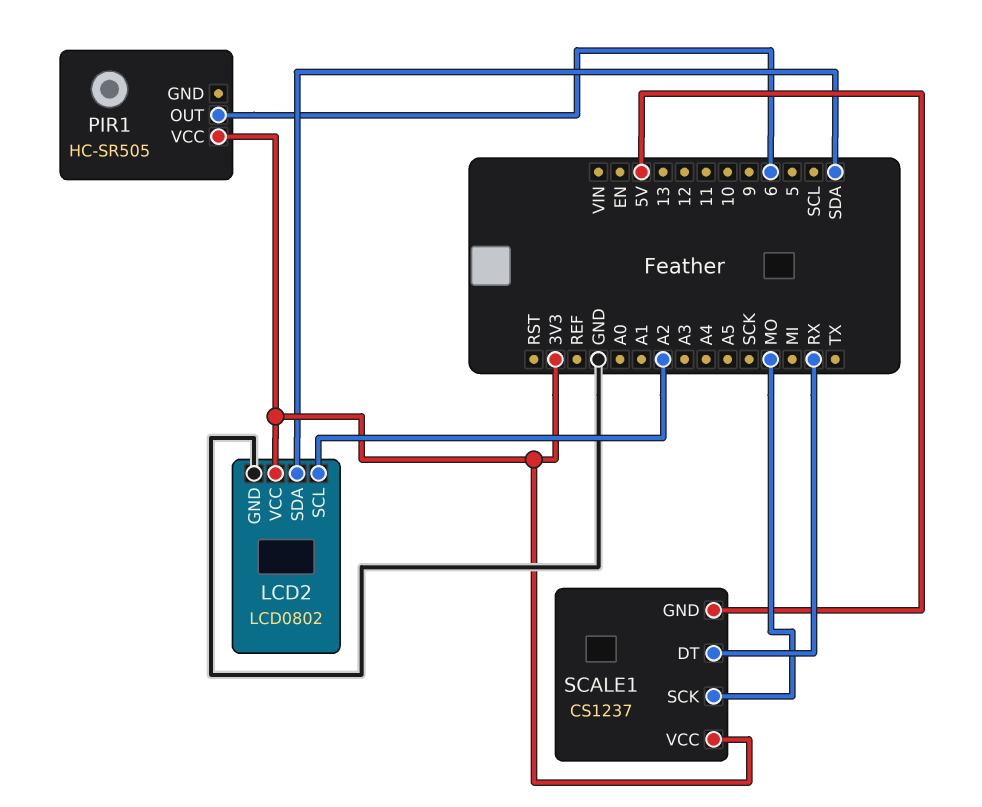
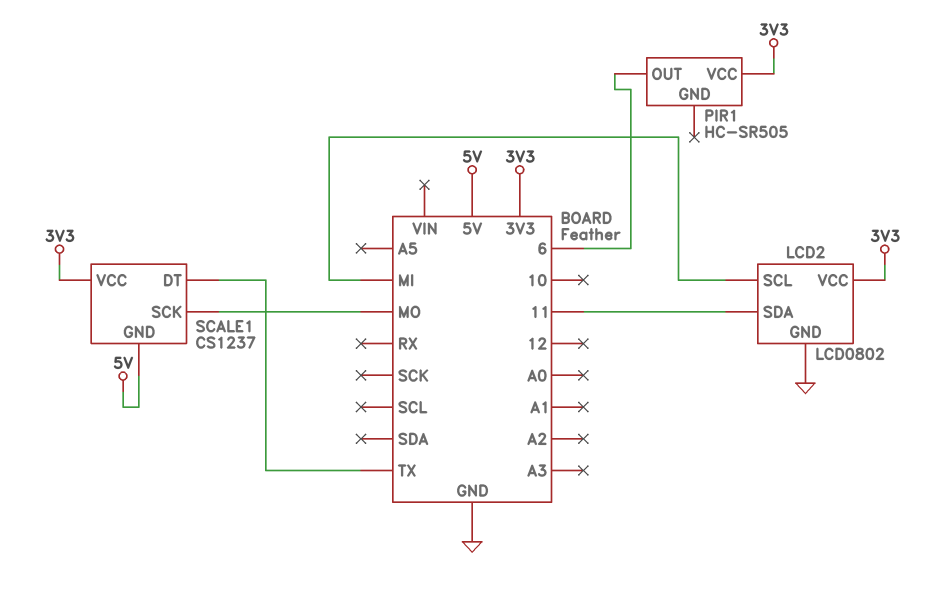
LCD2 pin SCL: A2 -> MI
LCD2 pin SDA: SDA -> 11
SCALE1 pin DT: RX -> TX

